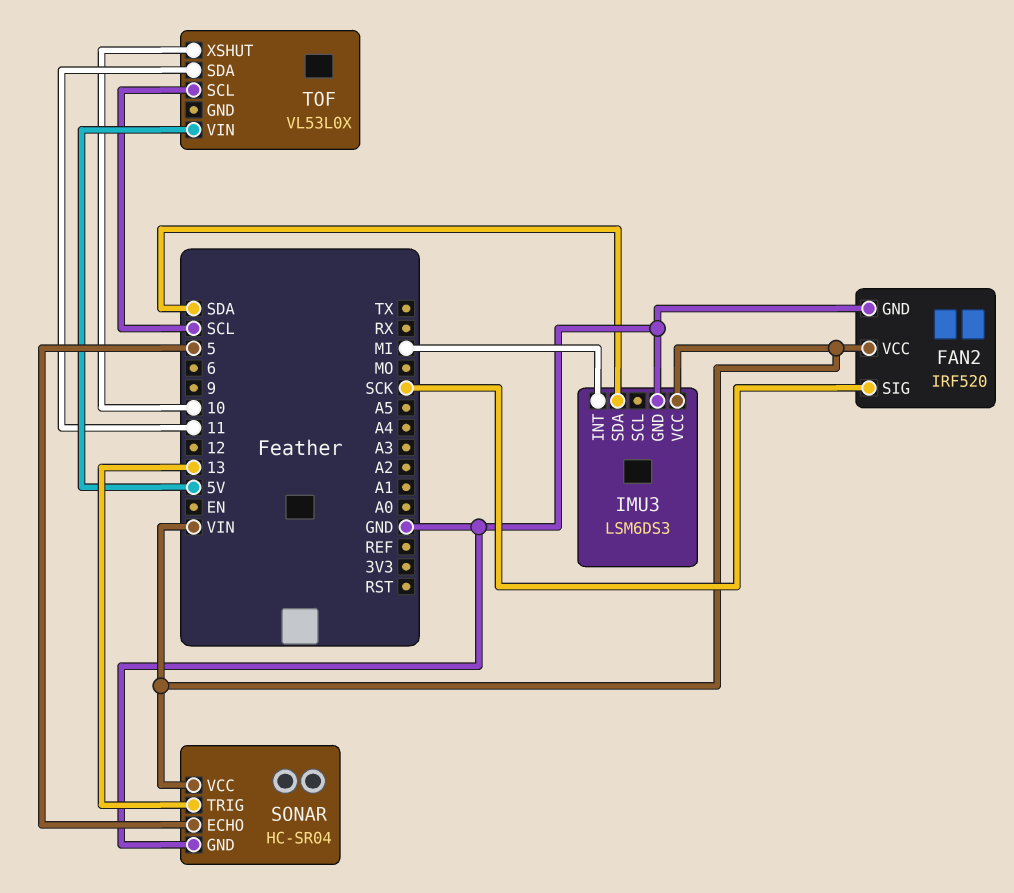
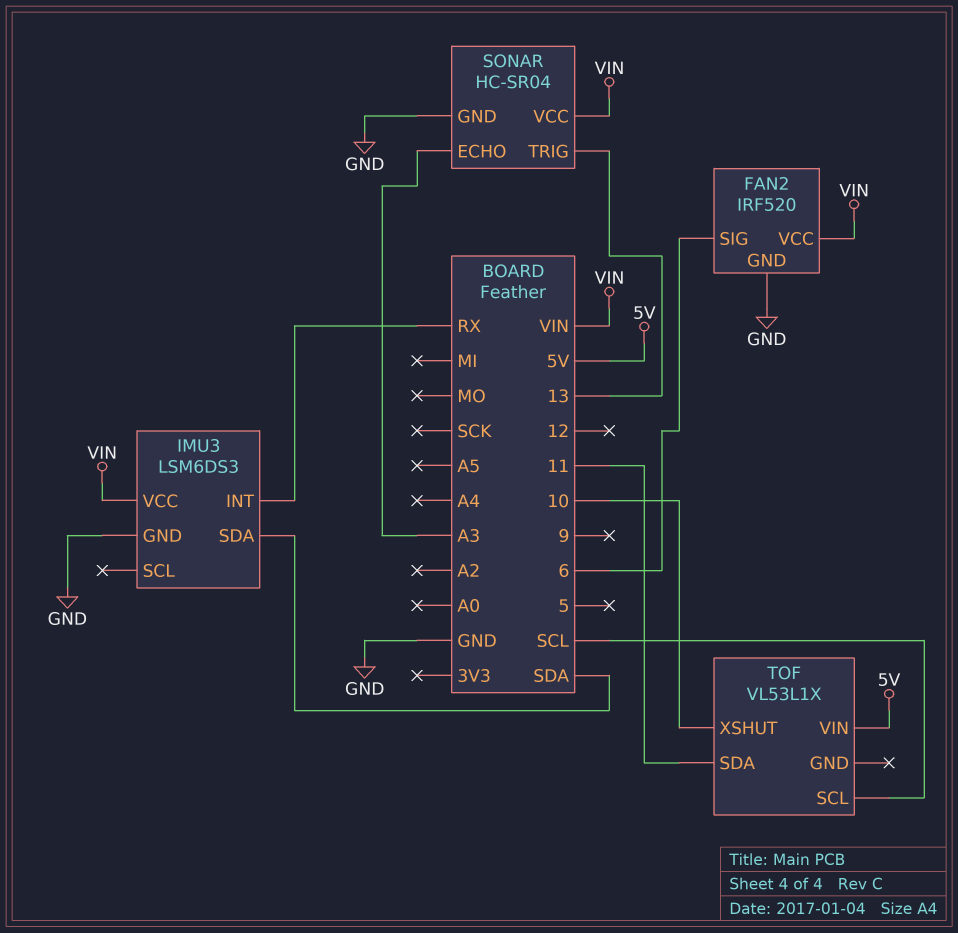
FAN2 pin SIG: SCK -> 6
IMU3 pin INT: MI -> RX
SONAR pin ECHO: 5 -> A3
TOF: VL53L0X -> VL53L1X

